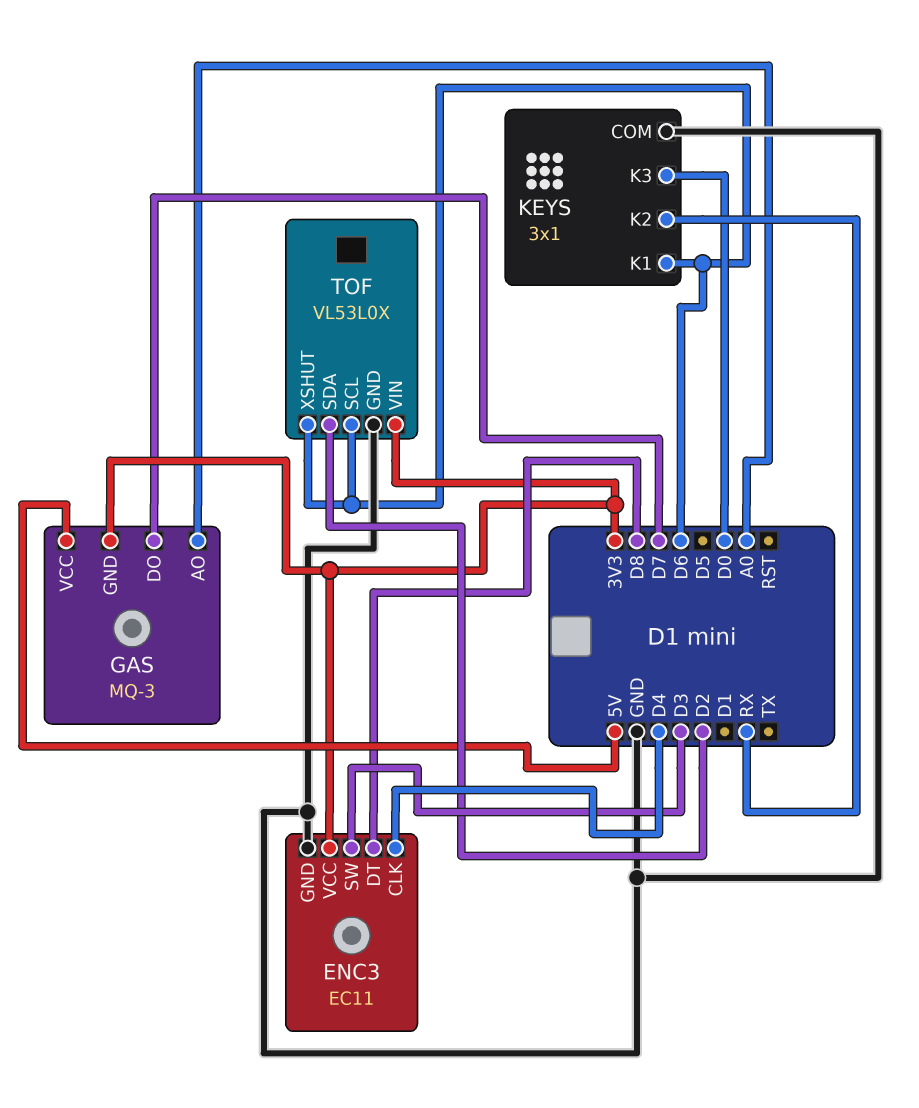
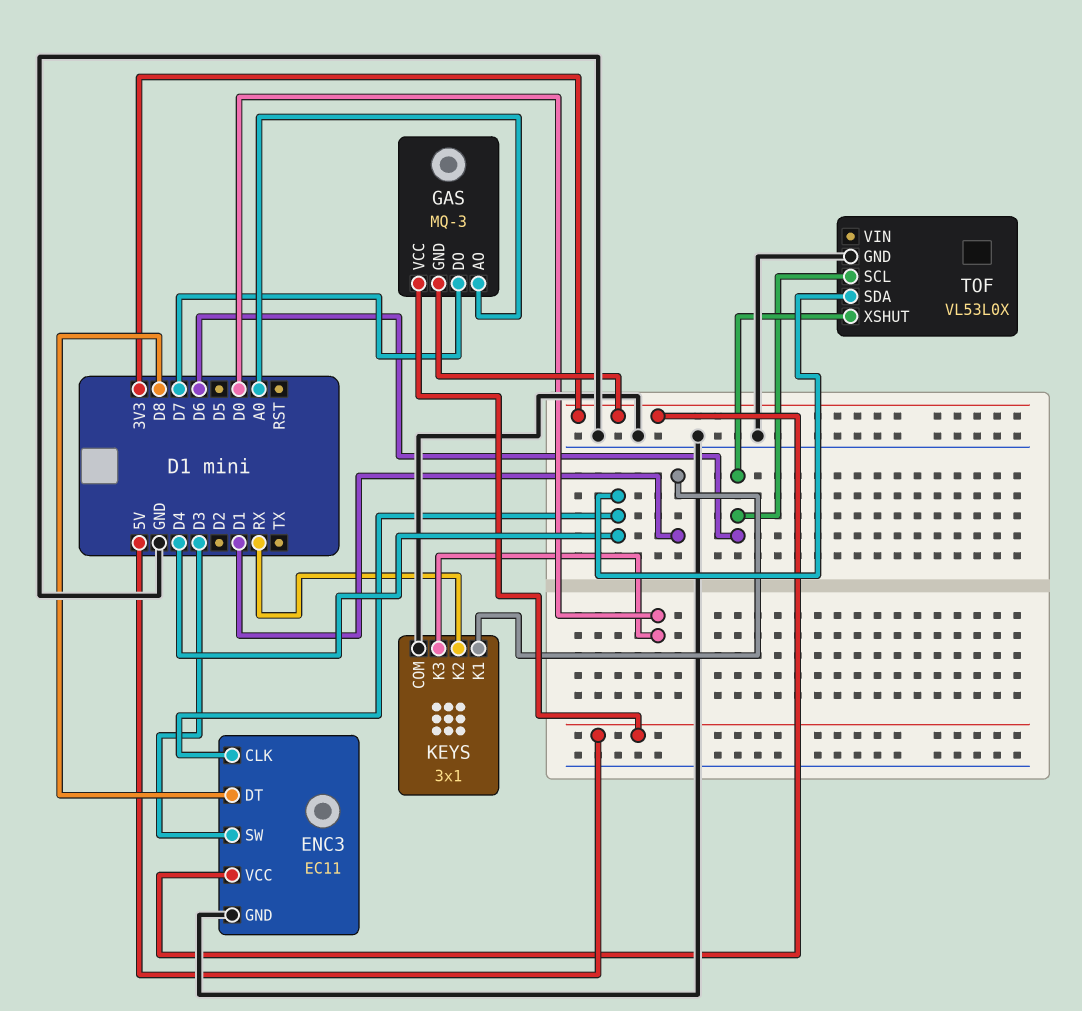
KEYS pin K1: D6 -> D1
TOF pin SDA: D2 -> D4
TOF pin VIN: 3V3 -> none

